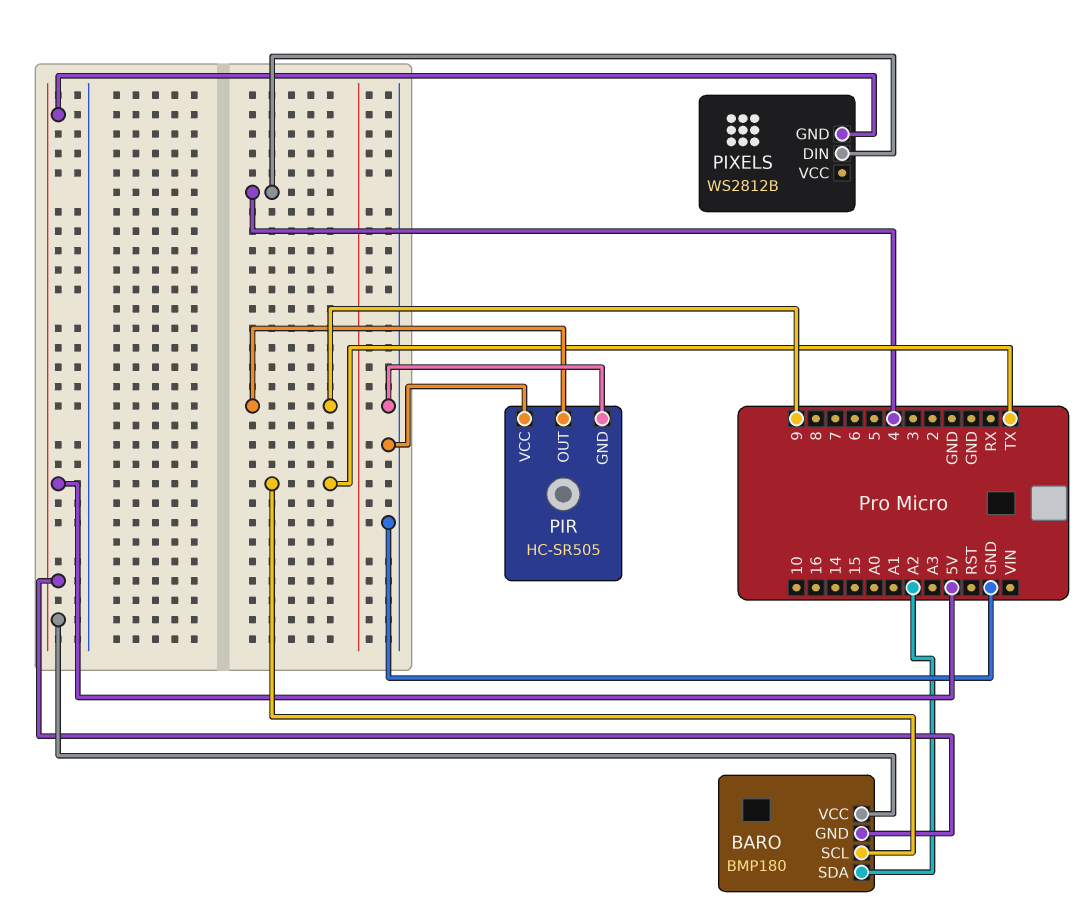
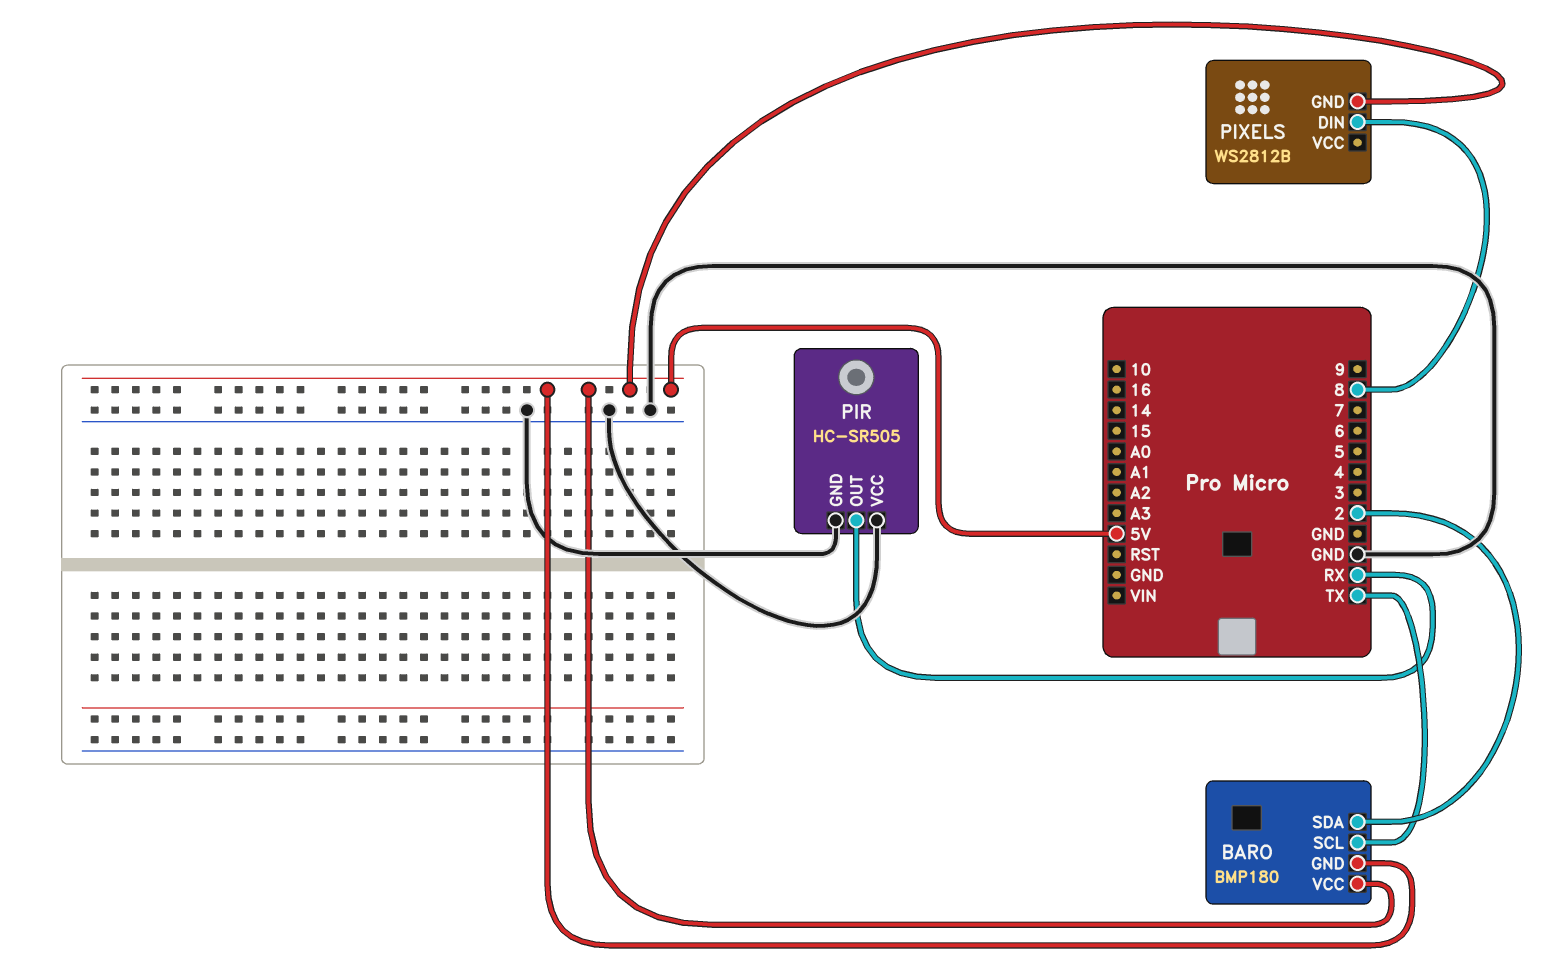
BARO pin SDA: A2 -> 2
PIR pin OUT: 9 -> RX
PIXELS pin DIN: 4 -> 8

